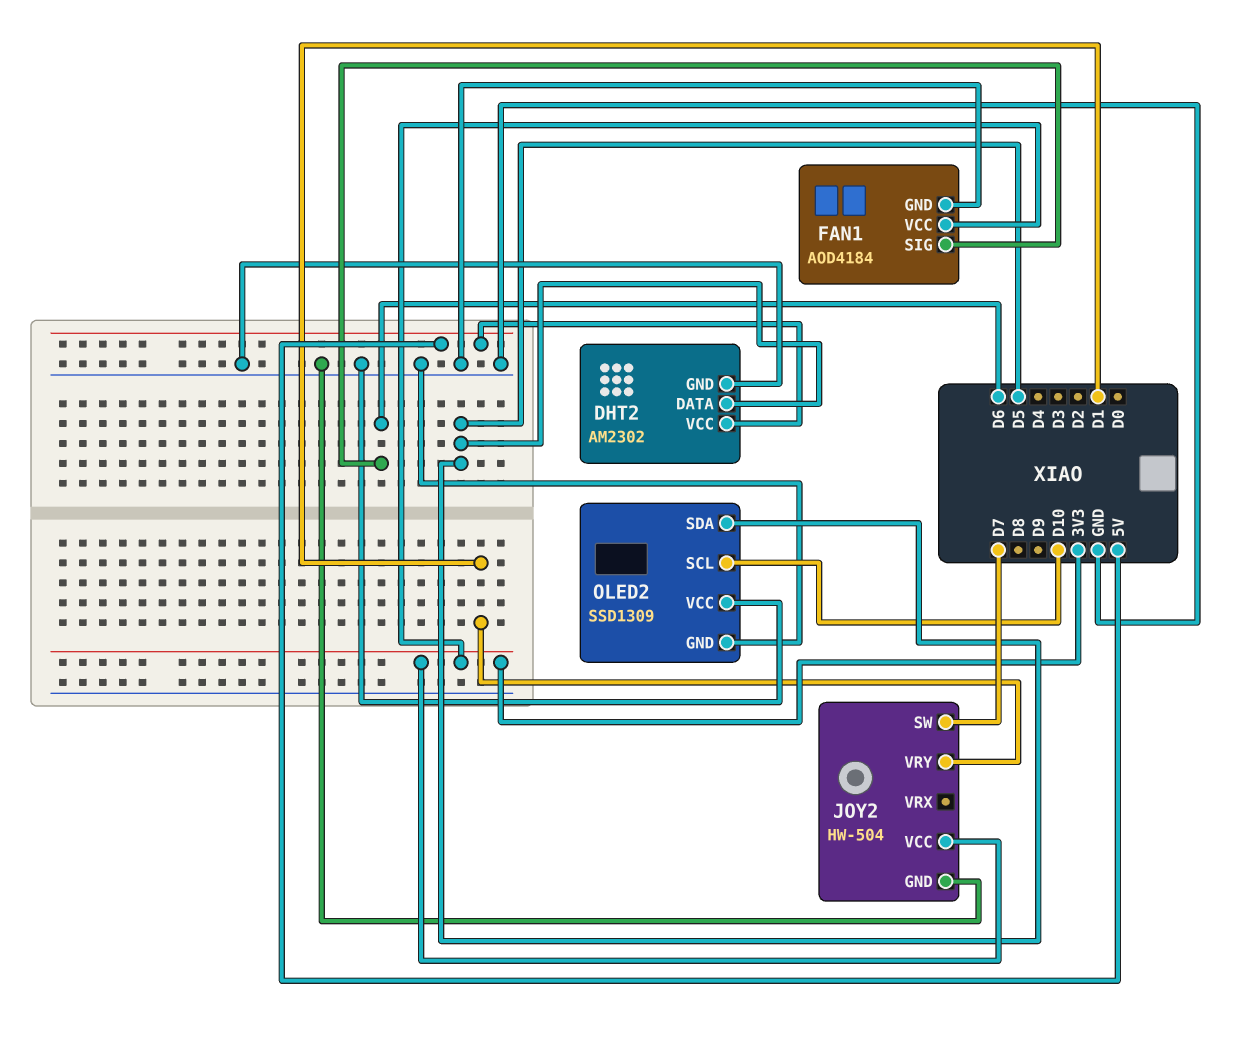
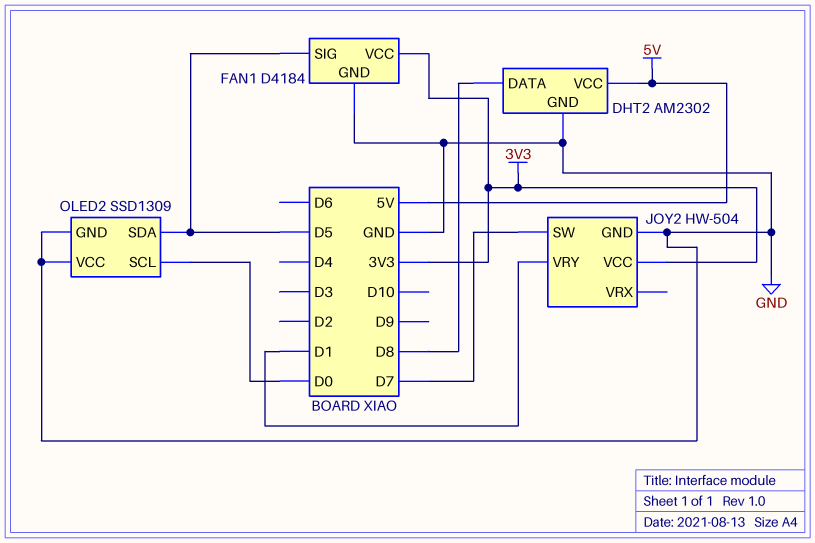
DHT2 pin DATA: D5 -> D8
FAN1: AOD4184 -> D4184
FAN1 pin SIG: D6 -> D5
OLED2 pin SCL: D10 -> D0

